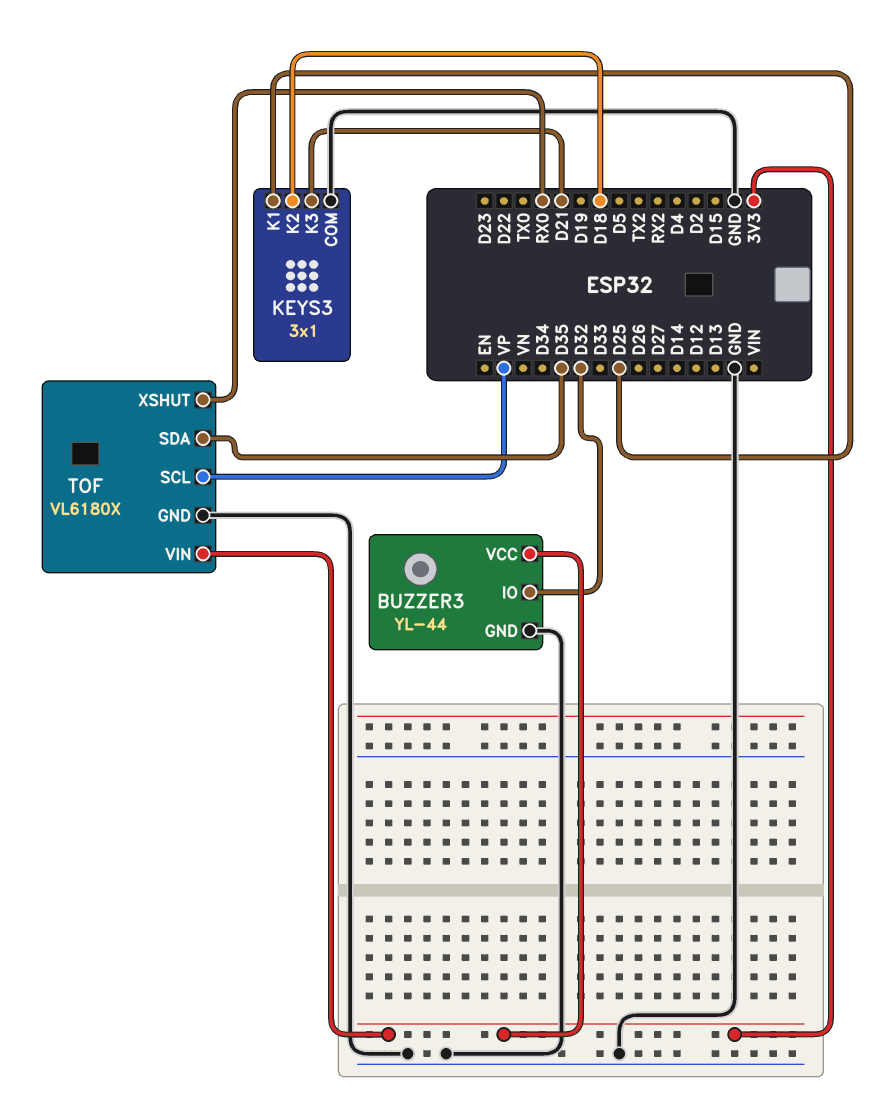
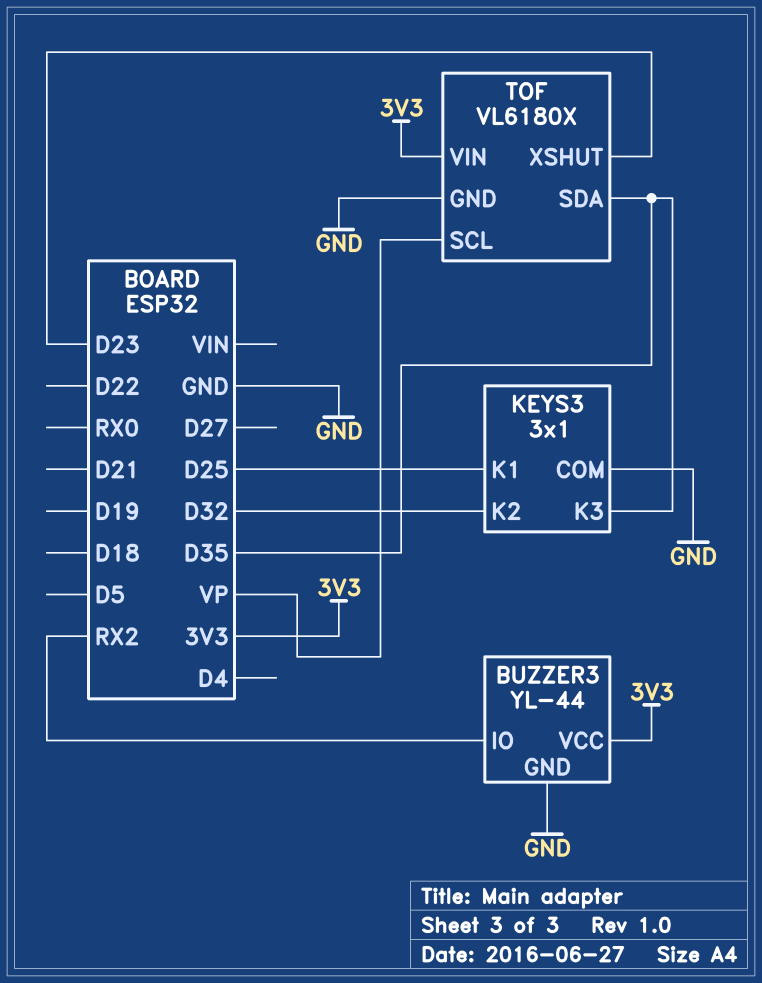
BUZZER3 pin IO: D32 -> RX2
KEYS3 pin K2: D18 -> D32
KEYS3 pin K3: D21 -> D35
TOF pin XSHUT: RX0 -> D23

